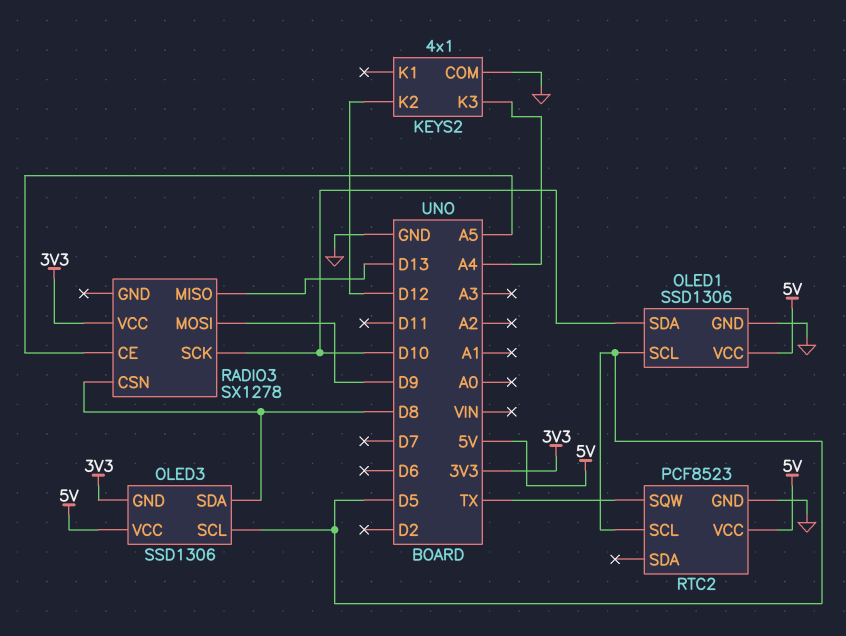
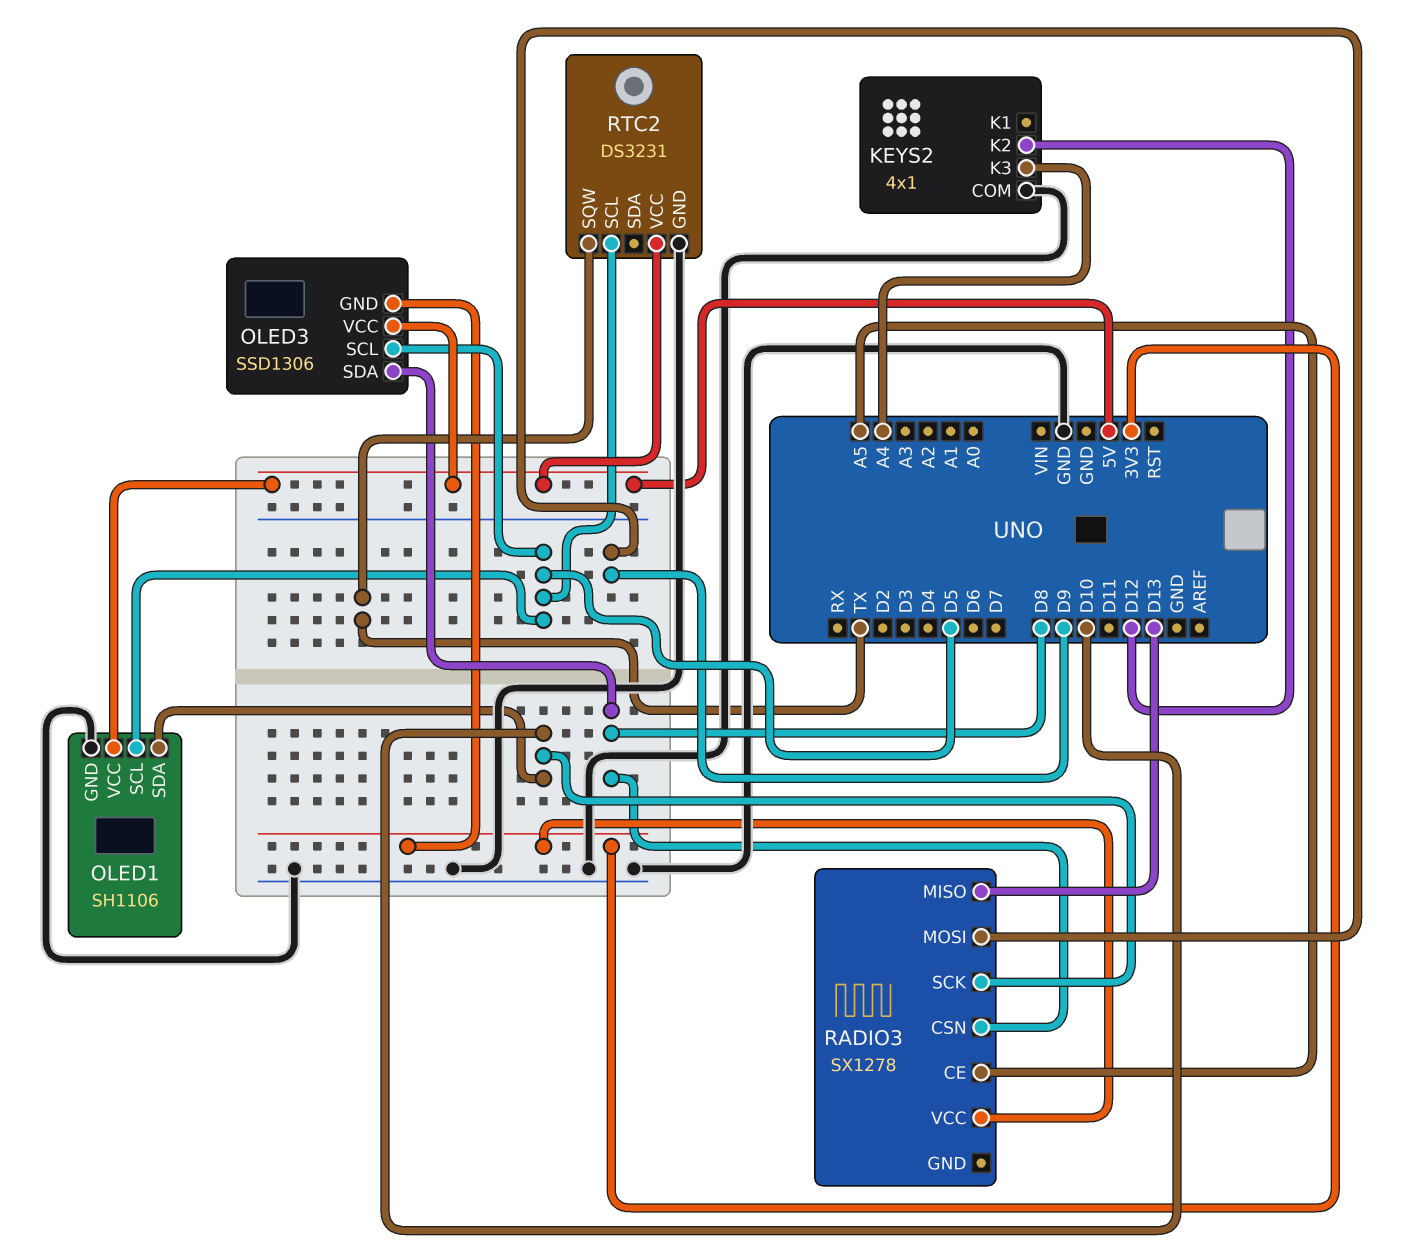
OLED1: SSD1306 -> SH1106
RTC2: PCF8523 -> DS3231

